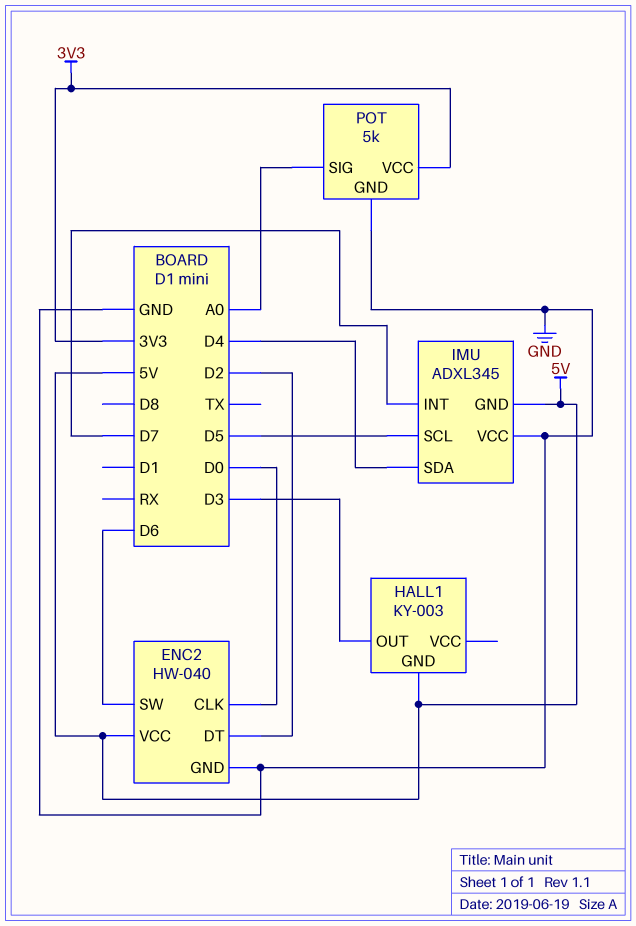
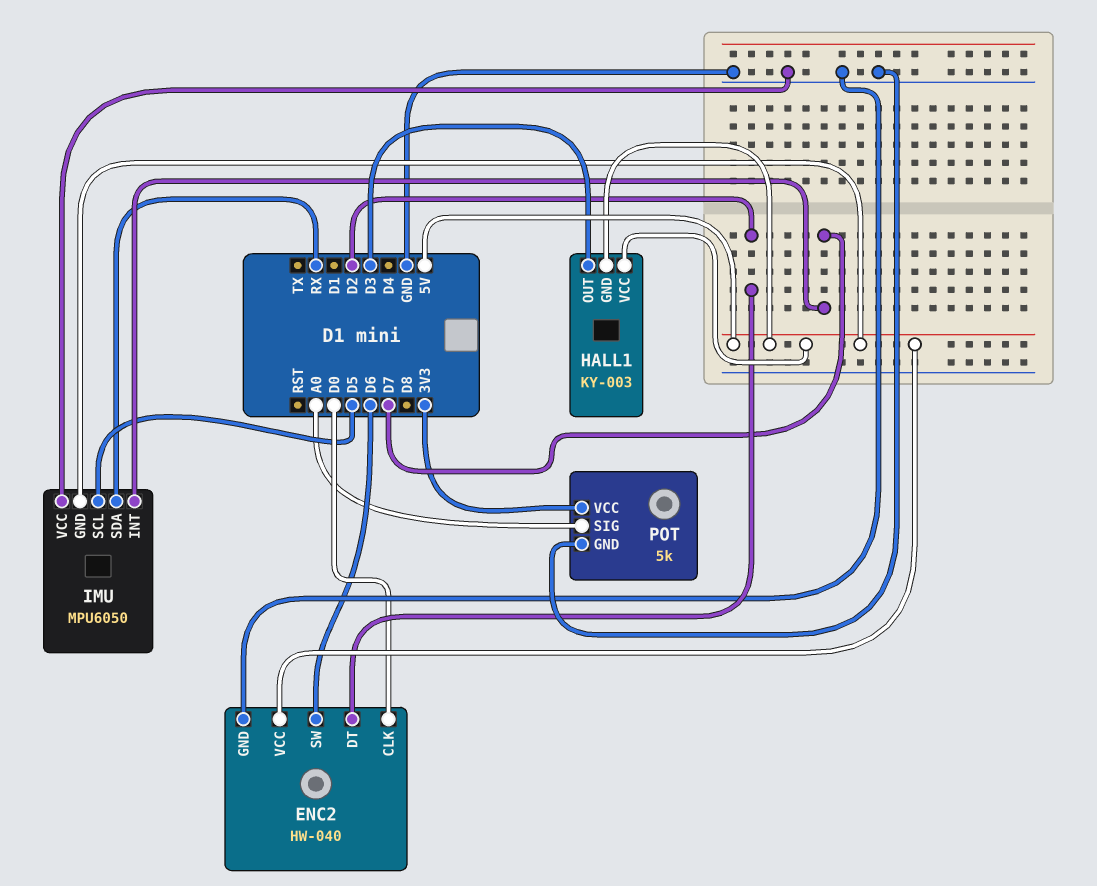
HALL1 pin VCC: none -> 5V
IMU: ADXL345 -> MPU6050
IMU pin SDA: D4 -> RX

